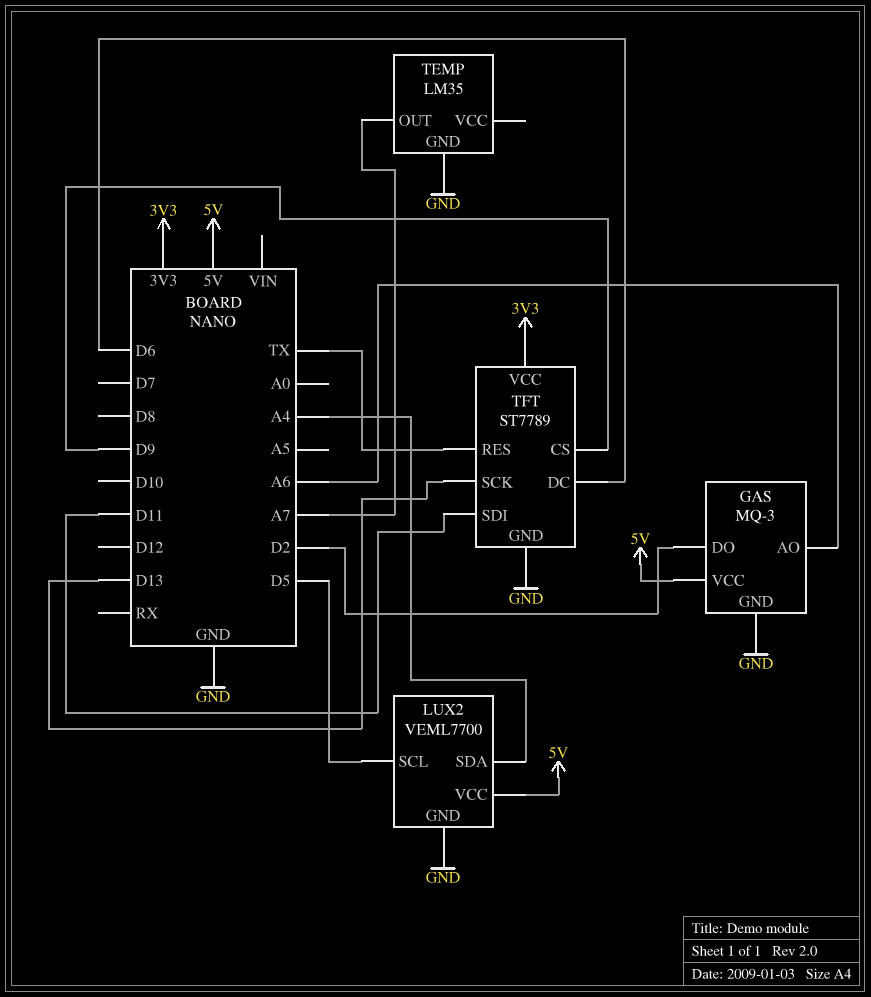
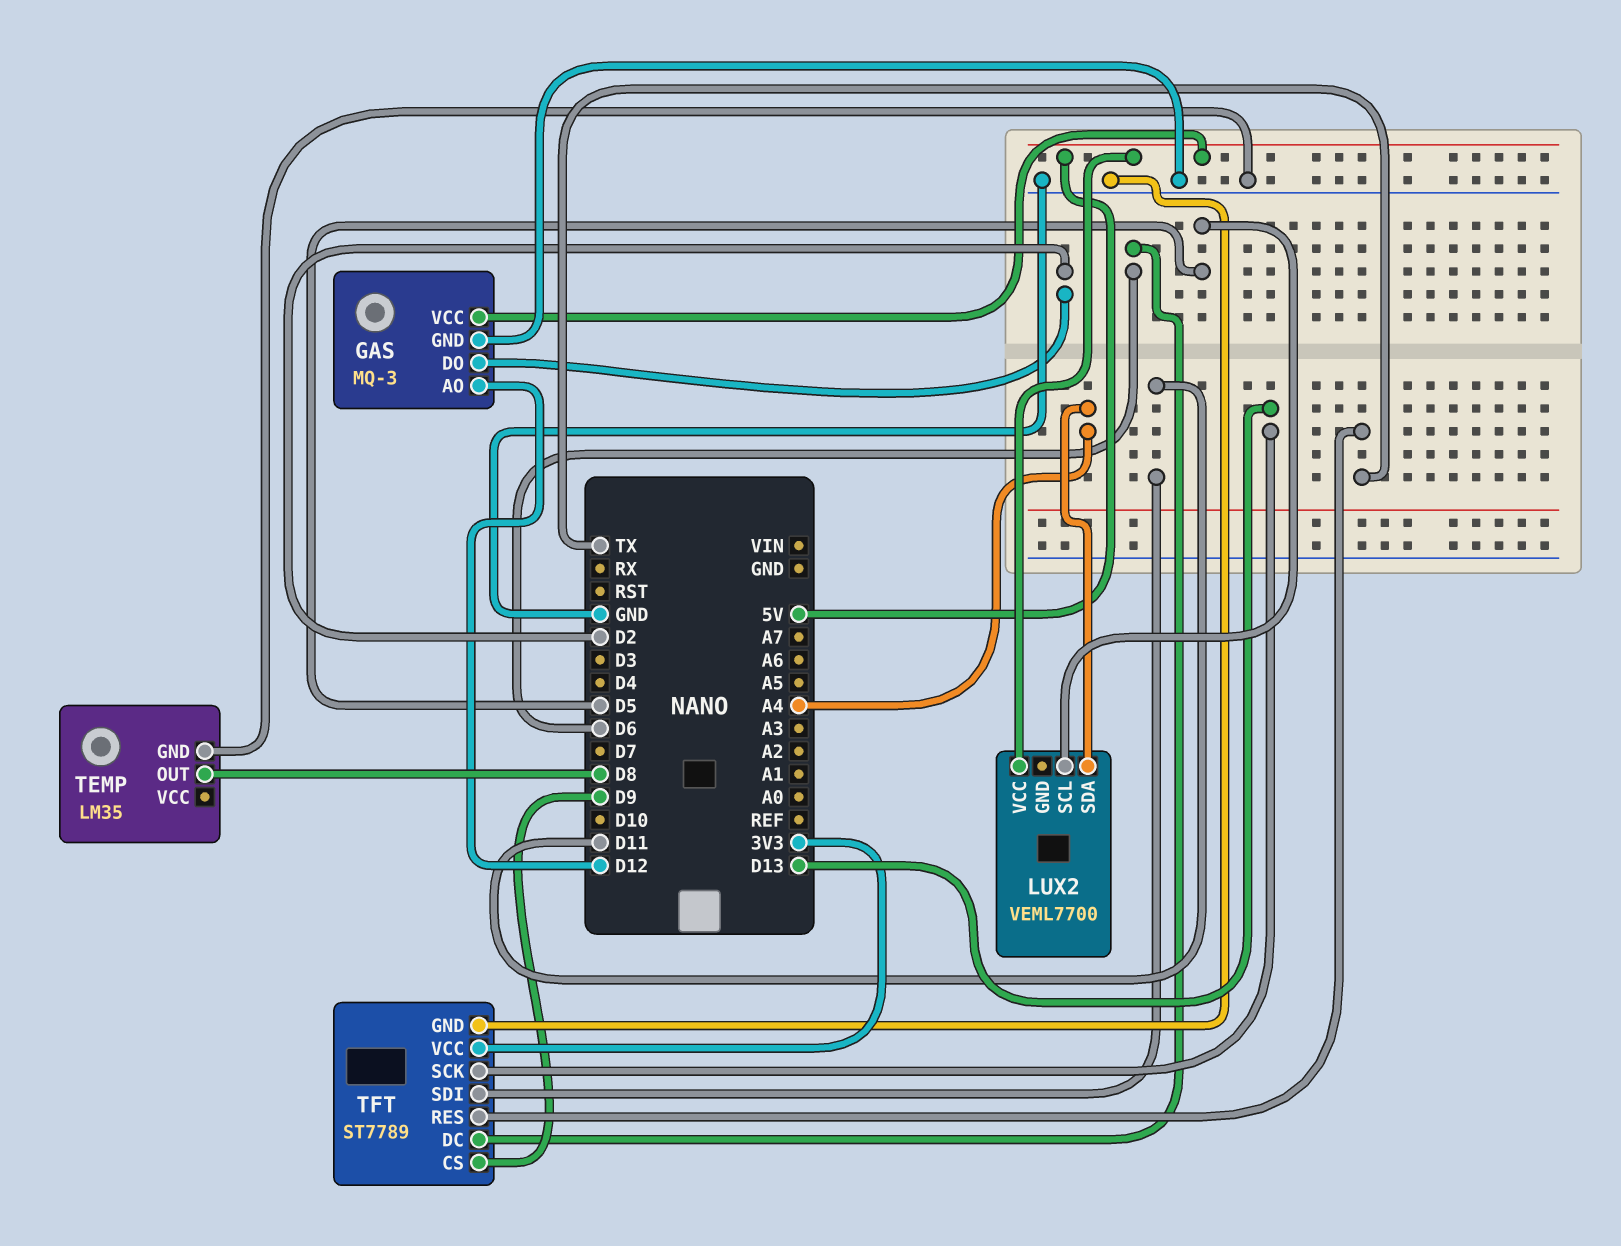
GAS pin AO: A6 -> D12
LUX2 pin GND: GND -> none
TEMP pin OUT: A7 -> D8

